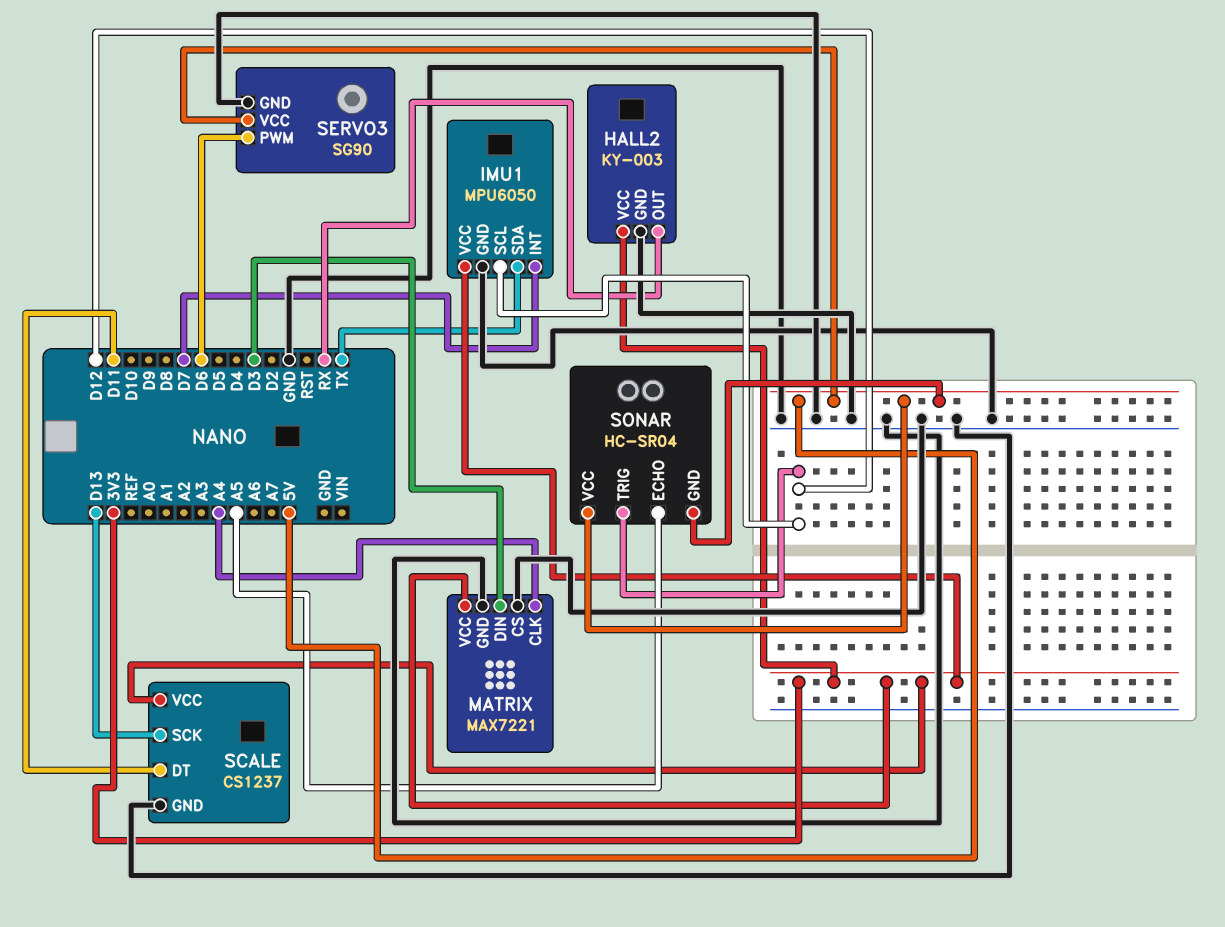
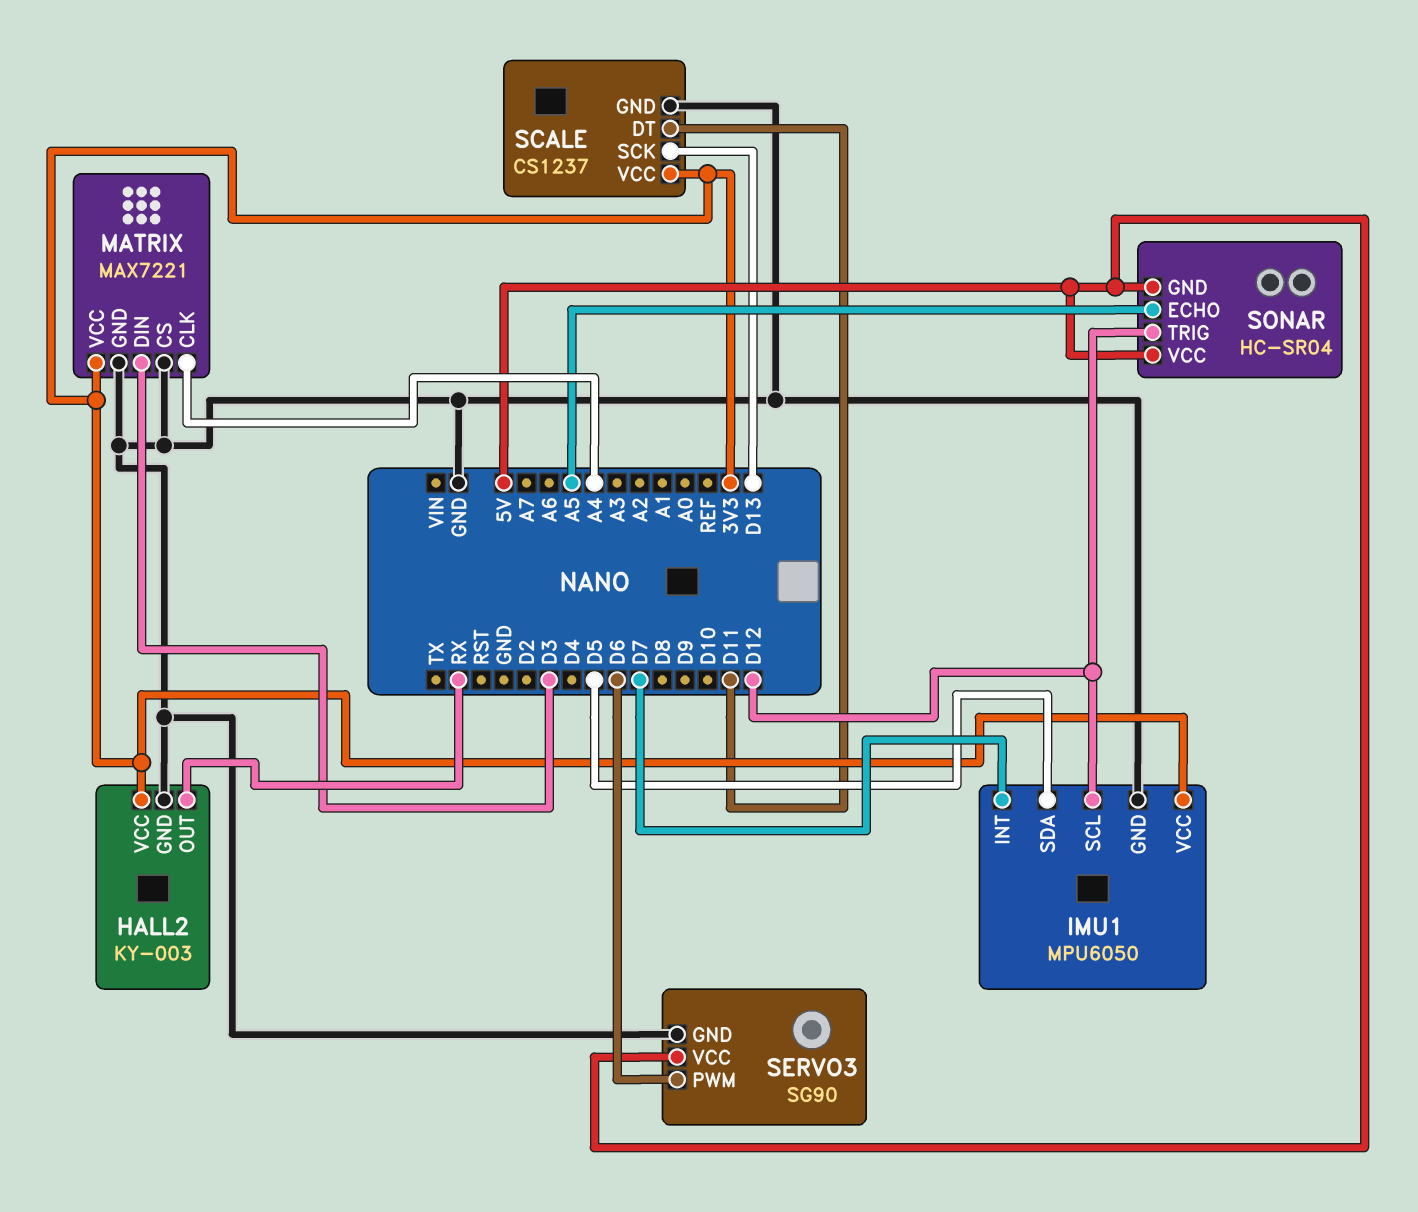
IMU1 pin SDA: TX -> D5

